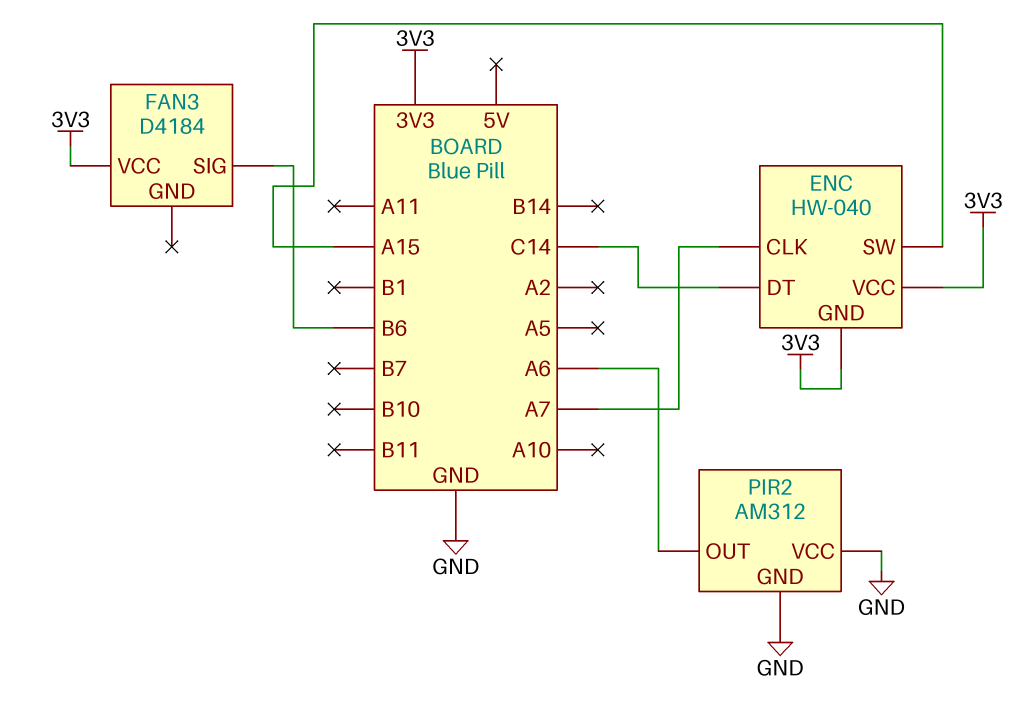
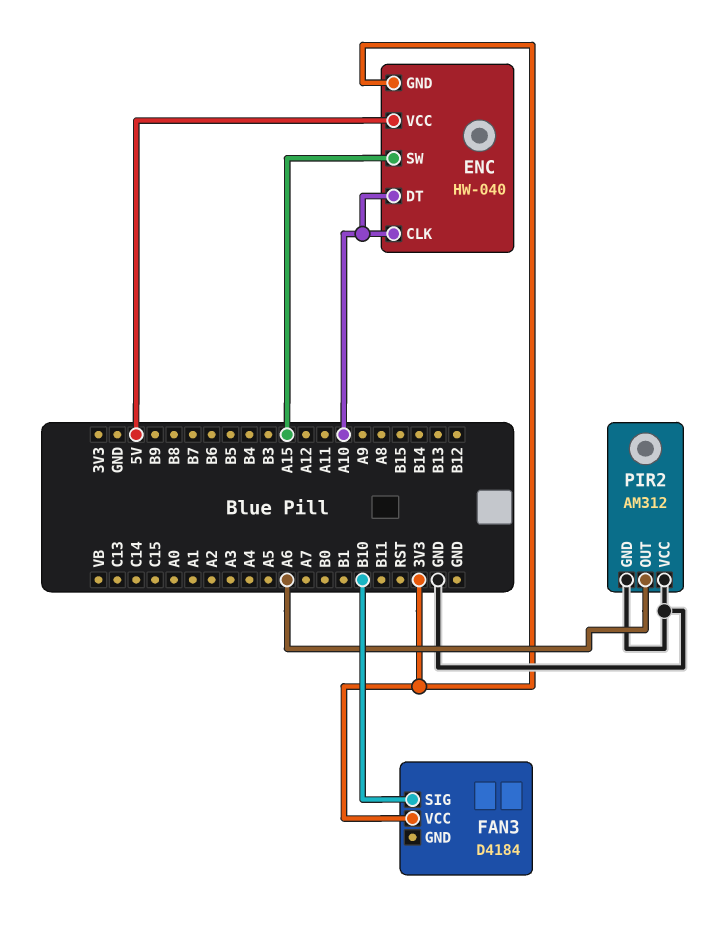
ENC pin CLK: A7 -> A10
ENC pin DT: C14 -> A10
ENC pin VCC: 3V3 -> 5V
FAN3 pin SIG: B6 -> B10

